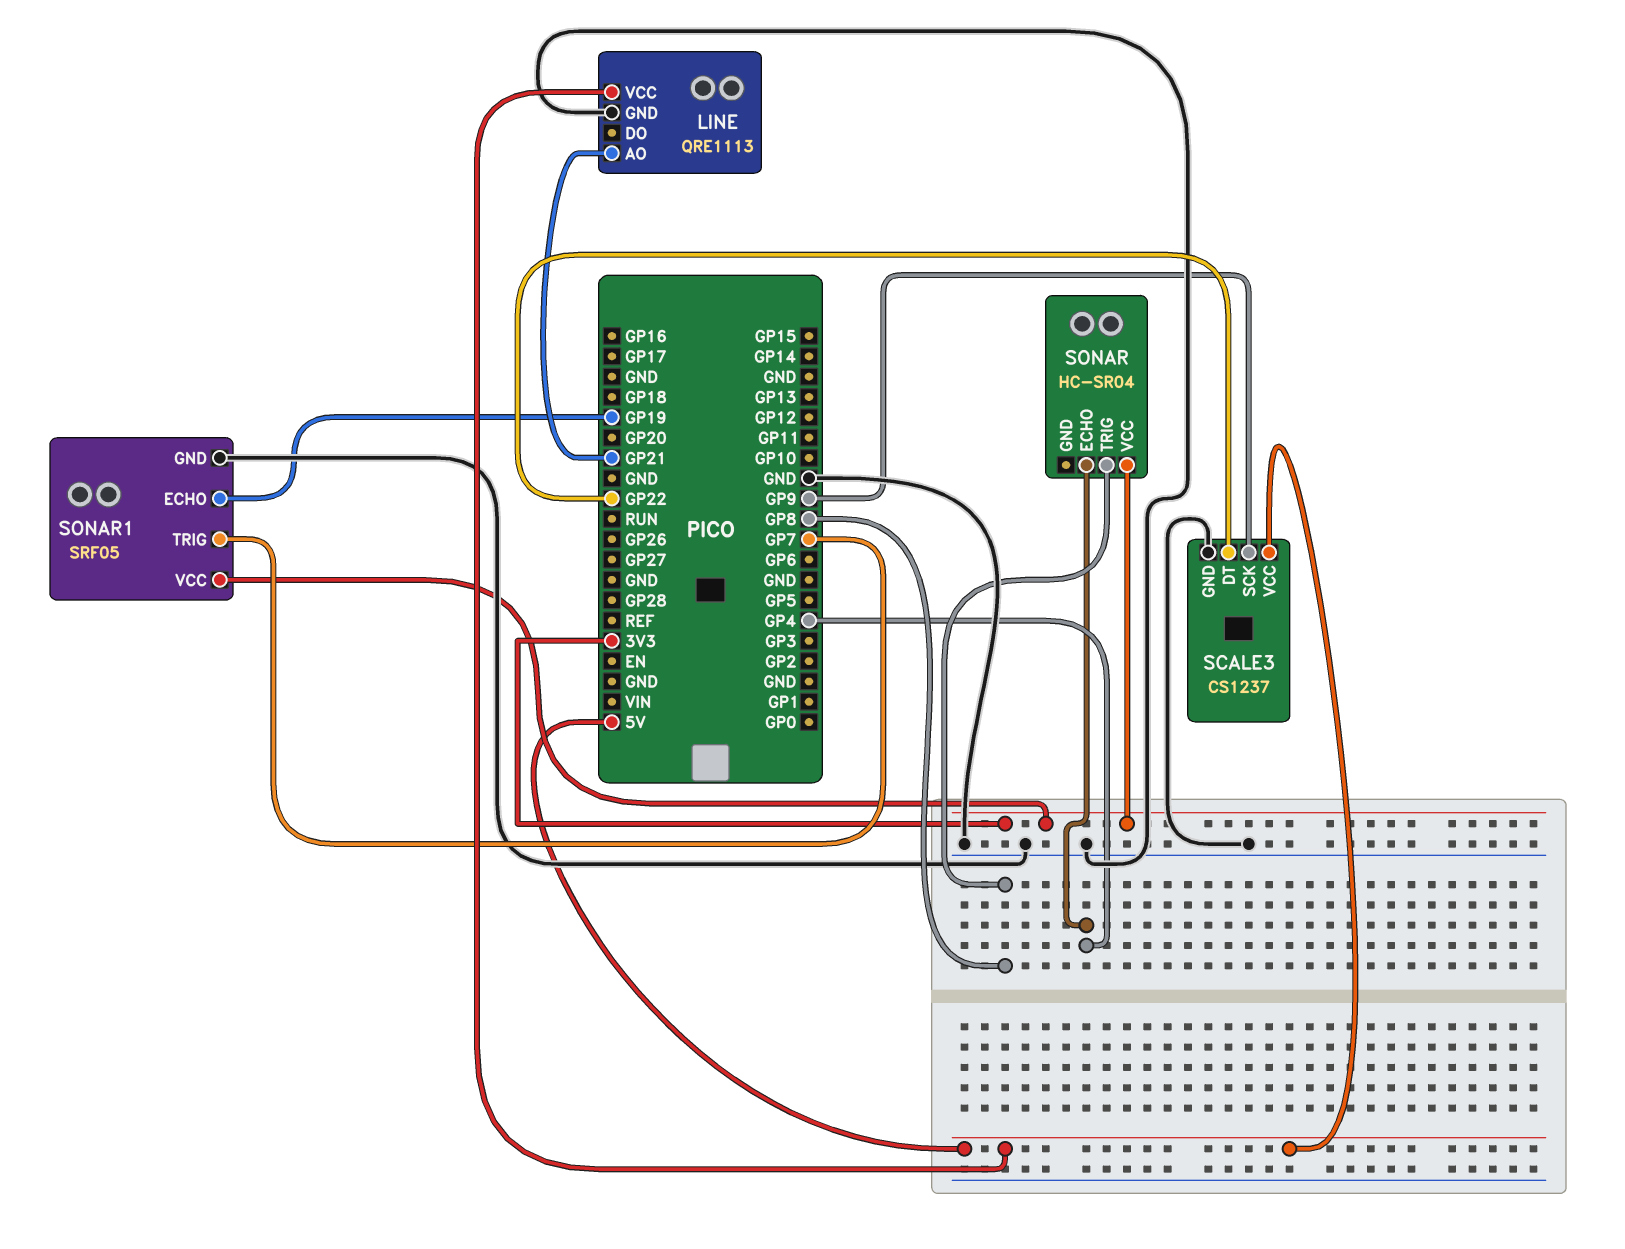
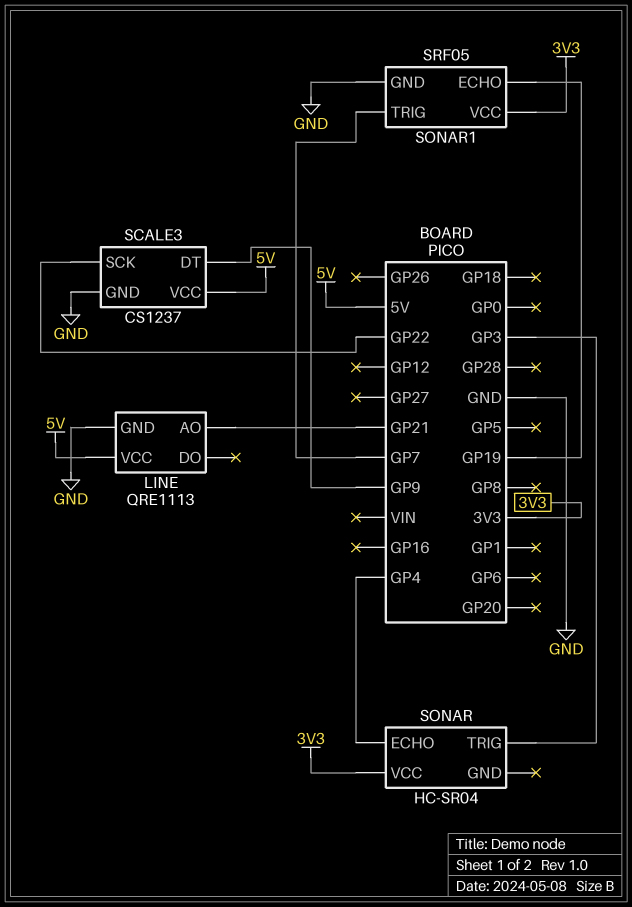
SCALE3 pin DT: GP22 -> GP9
SCALE3 pin SCK: GP9 -> GP22
SONAR pin TRIG: GP8 -> GP3

